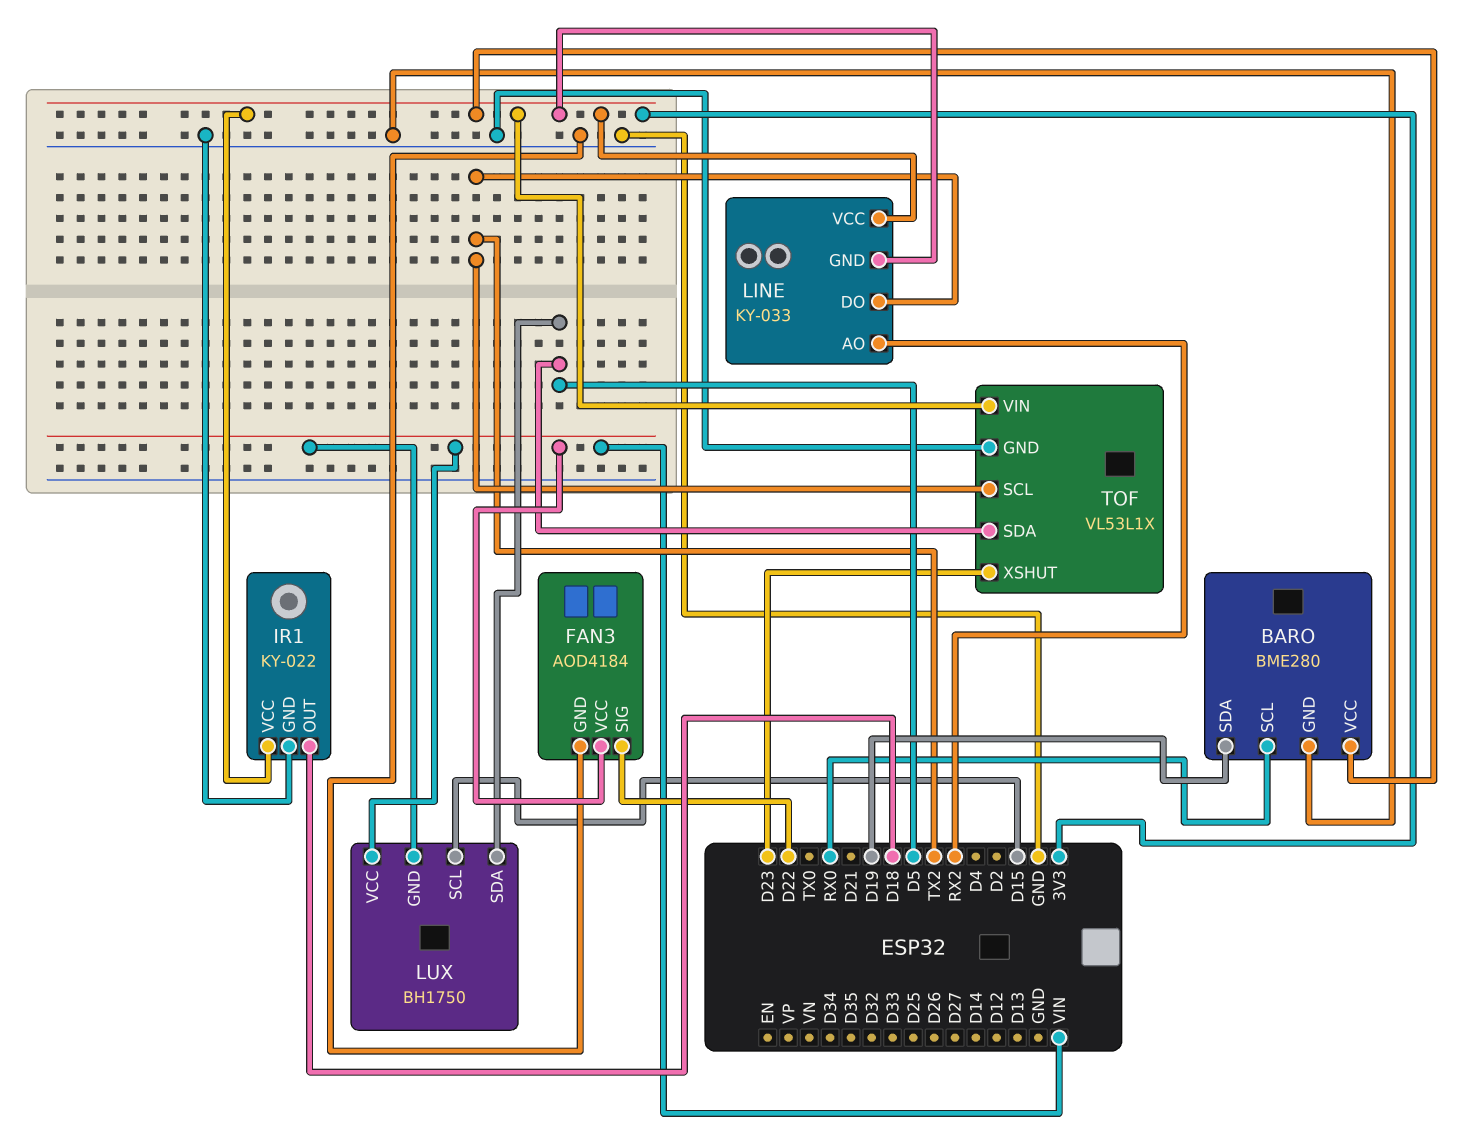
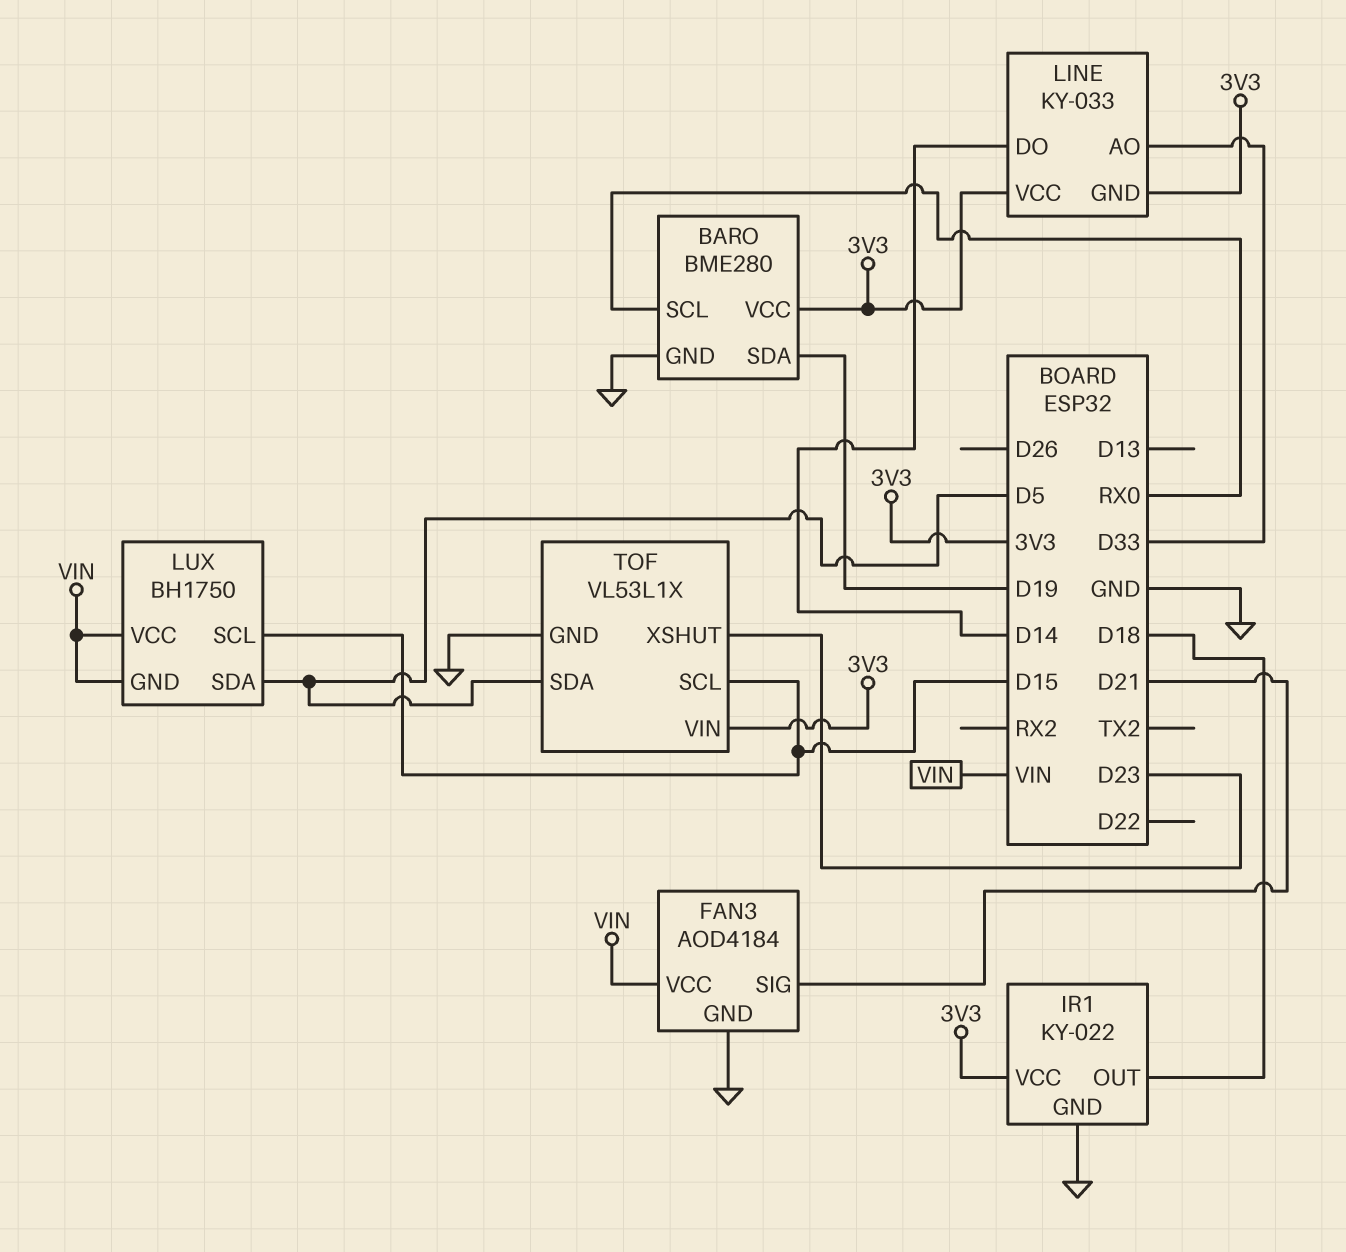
FAN3 pin SIG: D22 -> D21
LINE pin AO: RX2 -> D33
LINE pin DO: TX2 -> D14
TOF pin SCL: TX2 -> D15

